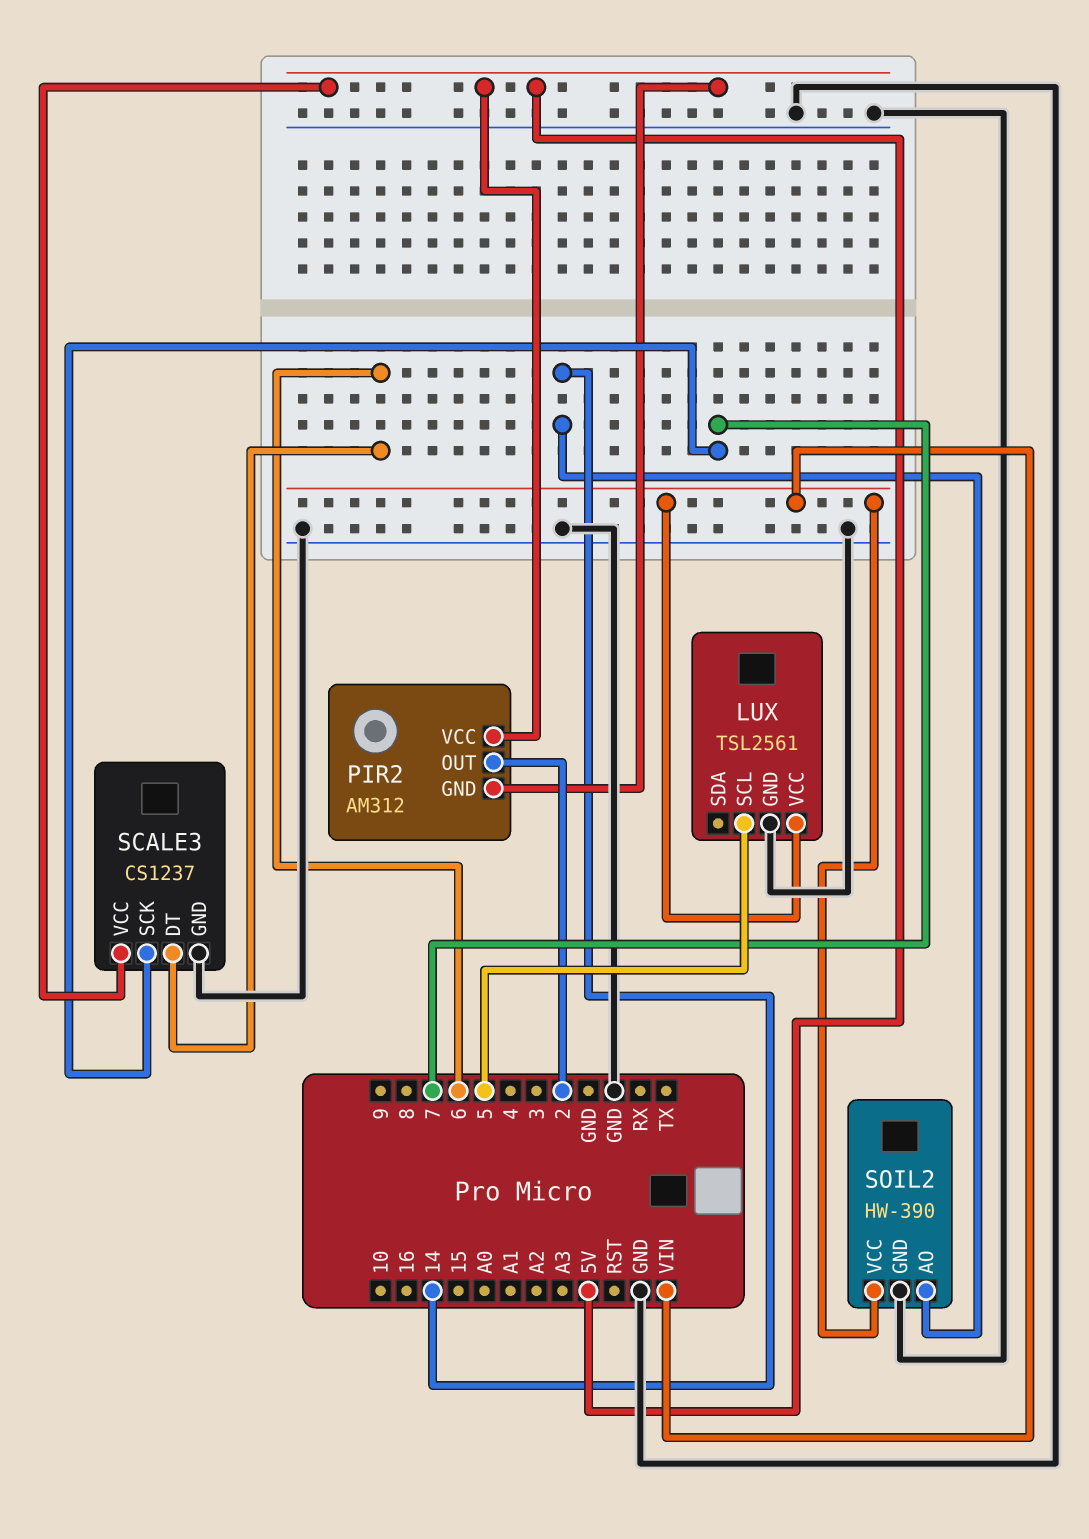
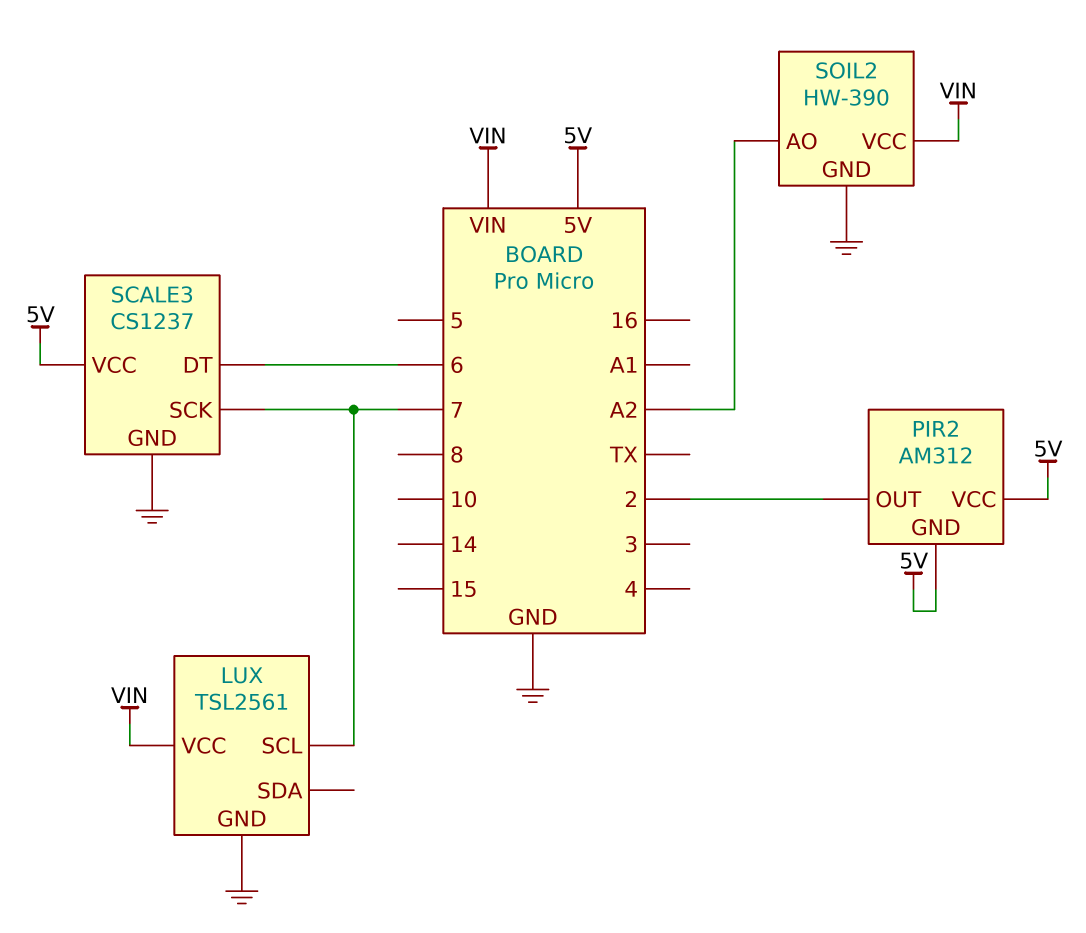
LUX pin SCL: 5 -> 7
SOIL2 pin AO: 14 -> A2

